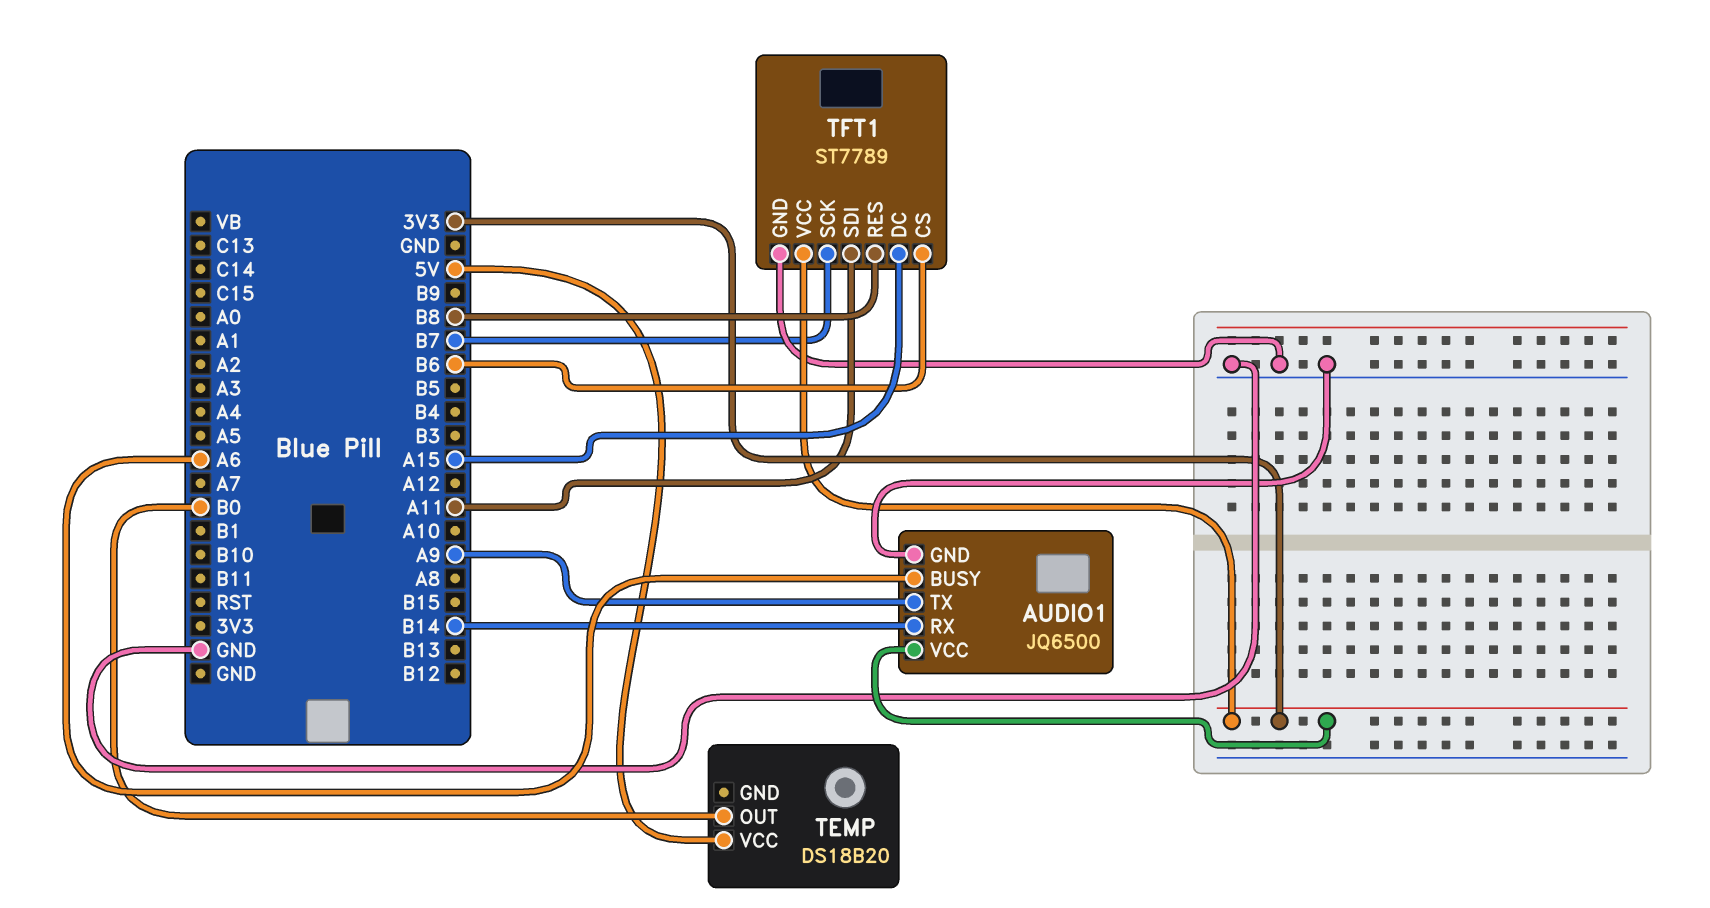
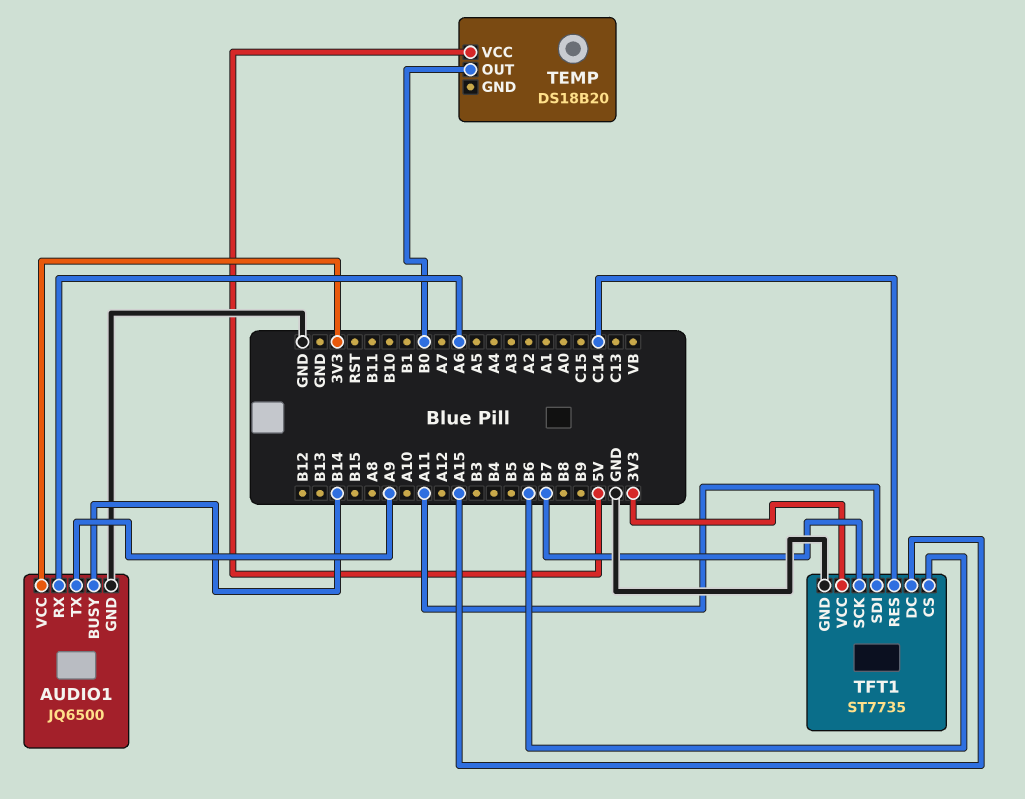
AUDIO1 pin BUSY: A6 -> B14
AUDIO1 pin RX: B14 -> A6
TFT1: ST7789 -> ST7735
TFT1 pin RES: B8 -> C14

